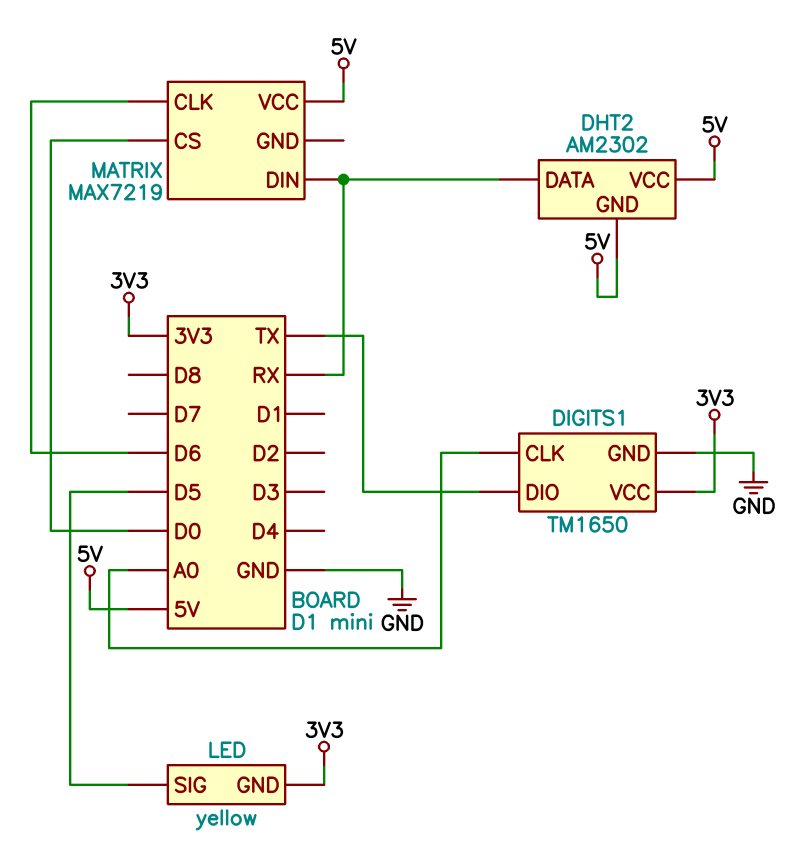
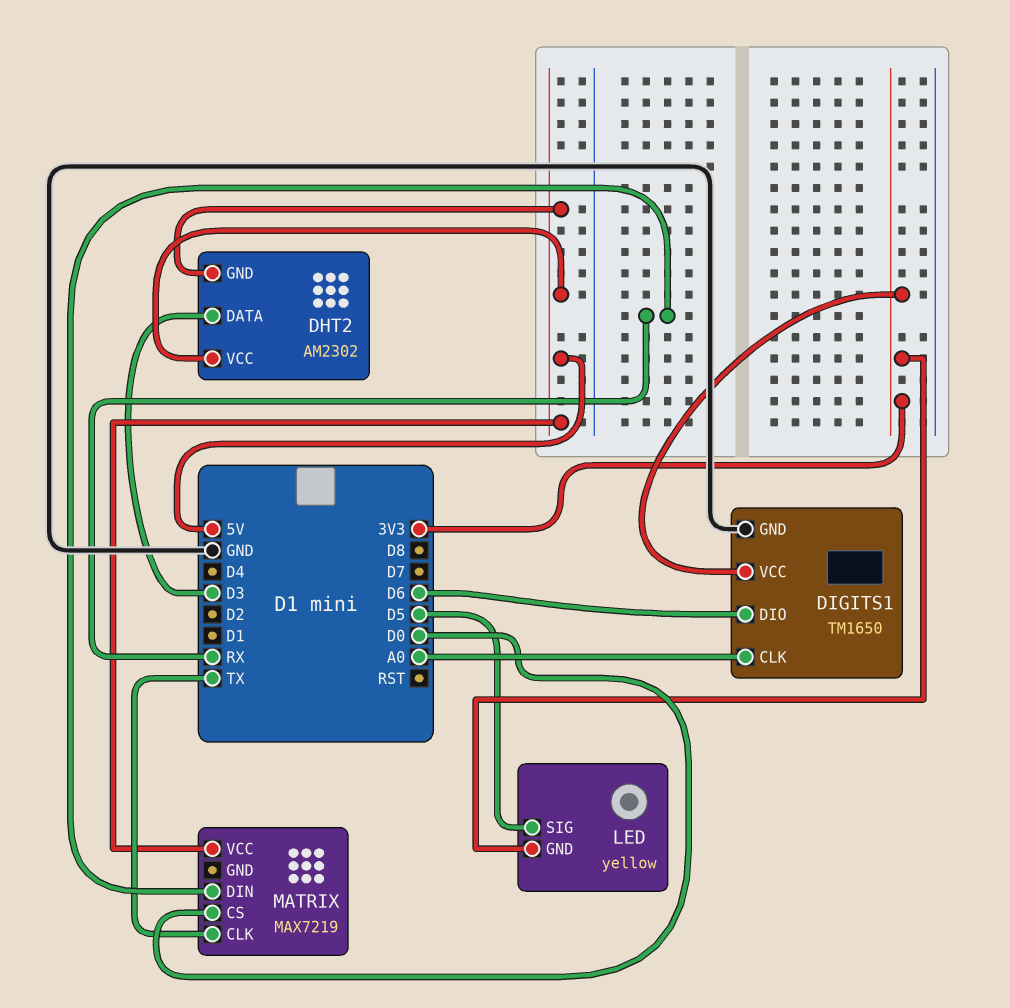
DHT2 pin DATA: RX -> D3
DIGITS1 pin DIO: TX -> D6
MATRIX pin CLK: D6 -> TX

